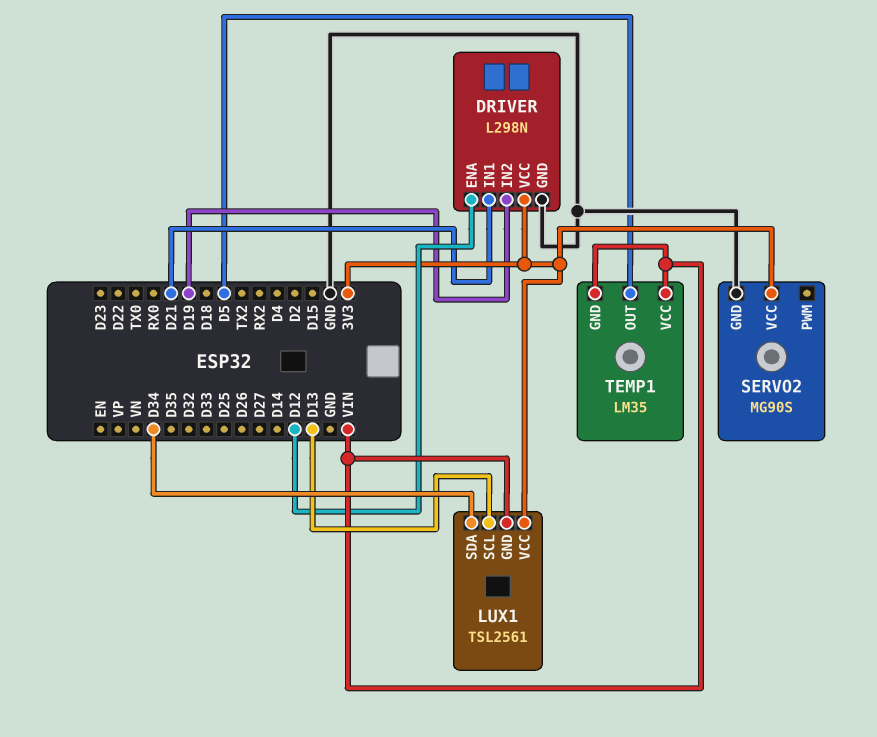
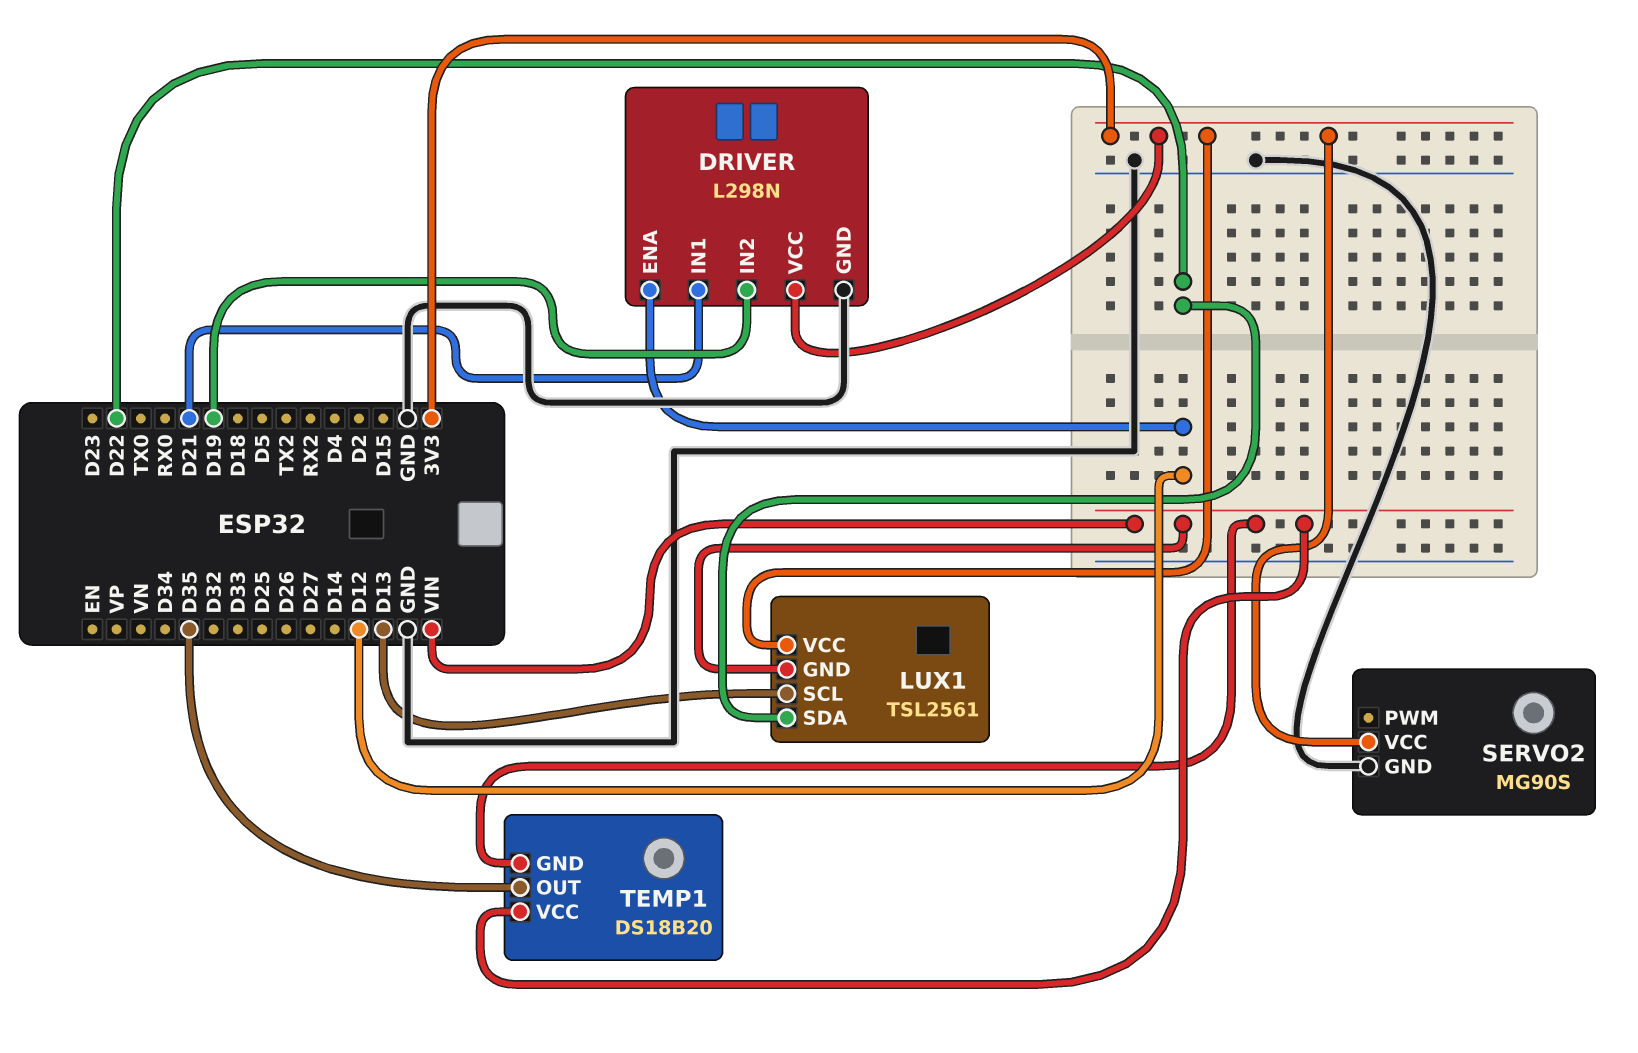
LUX1 pin SDA: D34 -> D22
TEMP1: LM35 -> DS18B20
TEMP1 pin OUT: D5 -> D35

